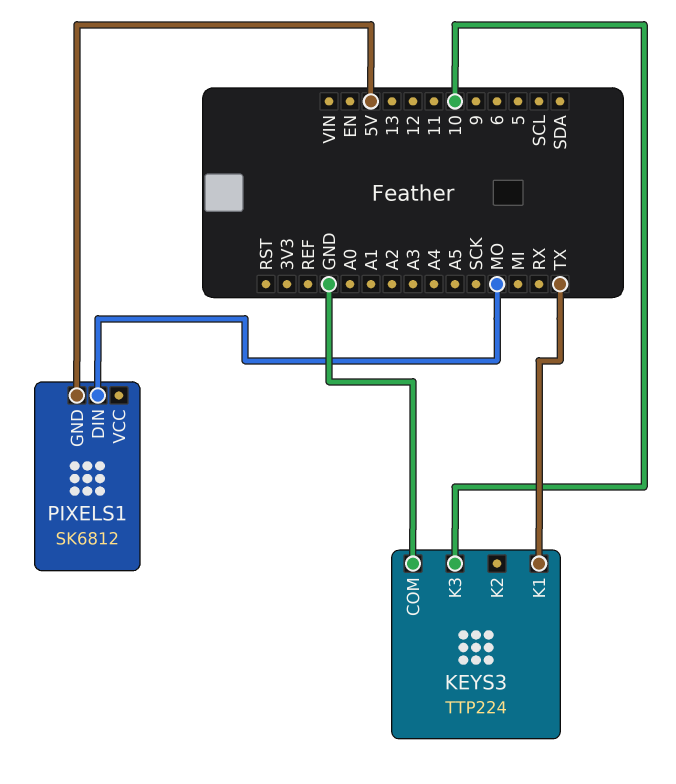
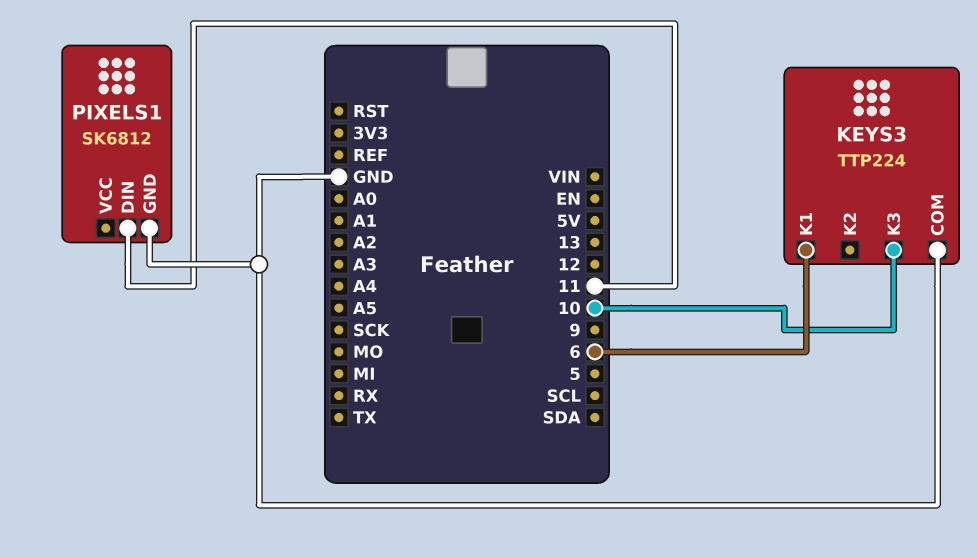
KEYS3 pin K1: TX -> 6
PIXELS1 pin DIN: MO -> 11
PIXELS1 pin GND: 5V -> GND

